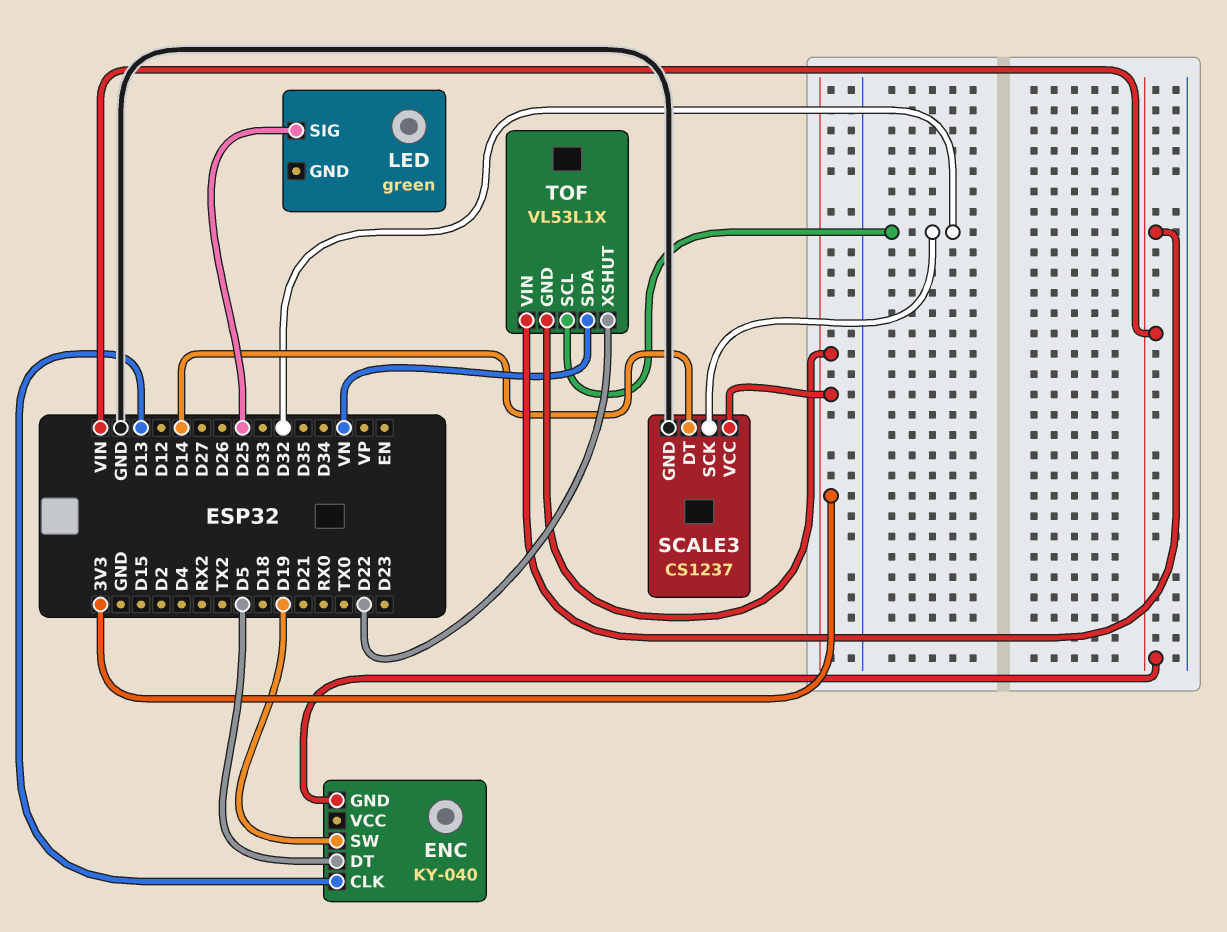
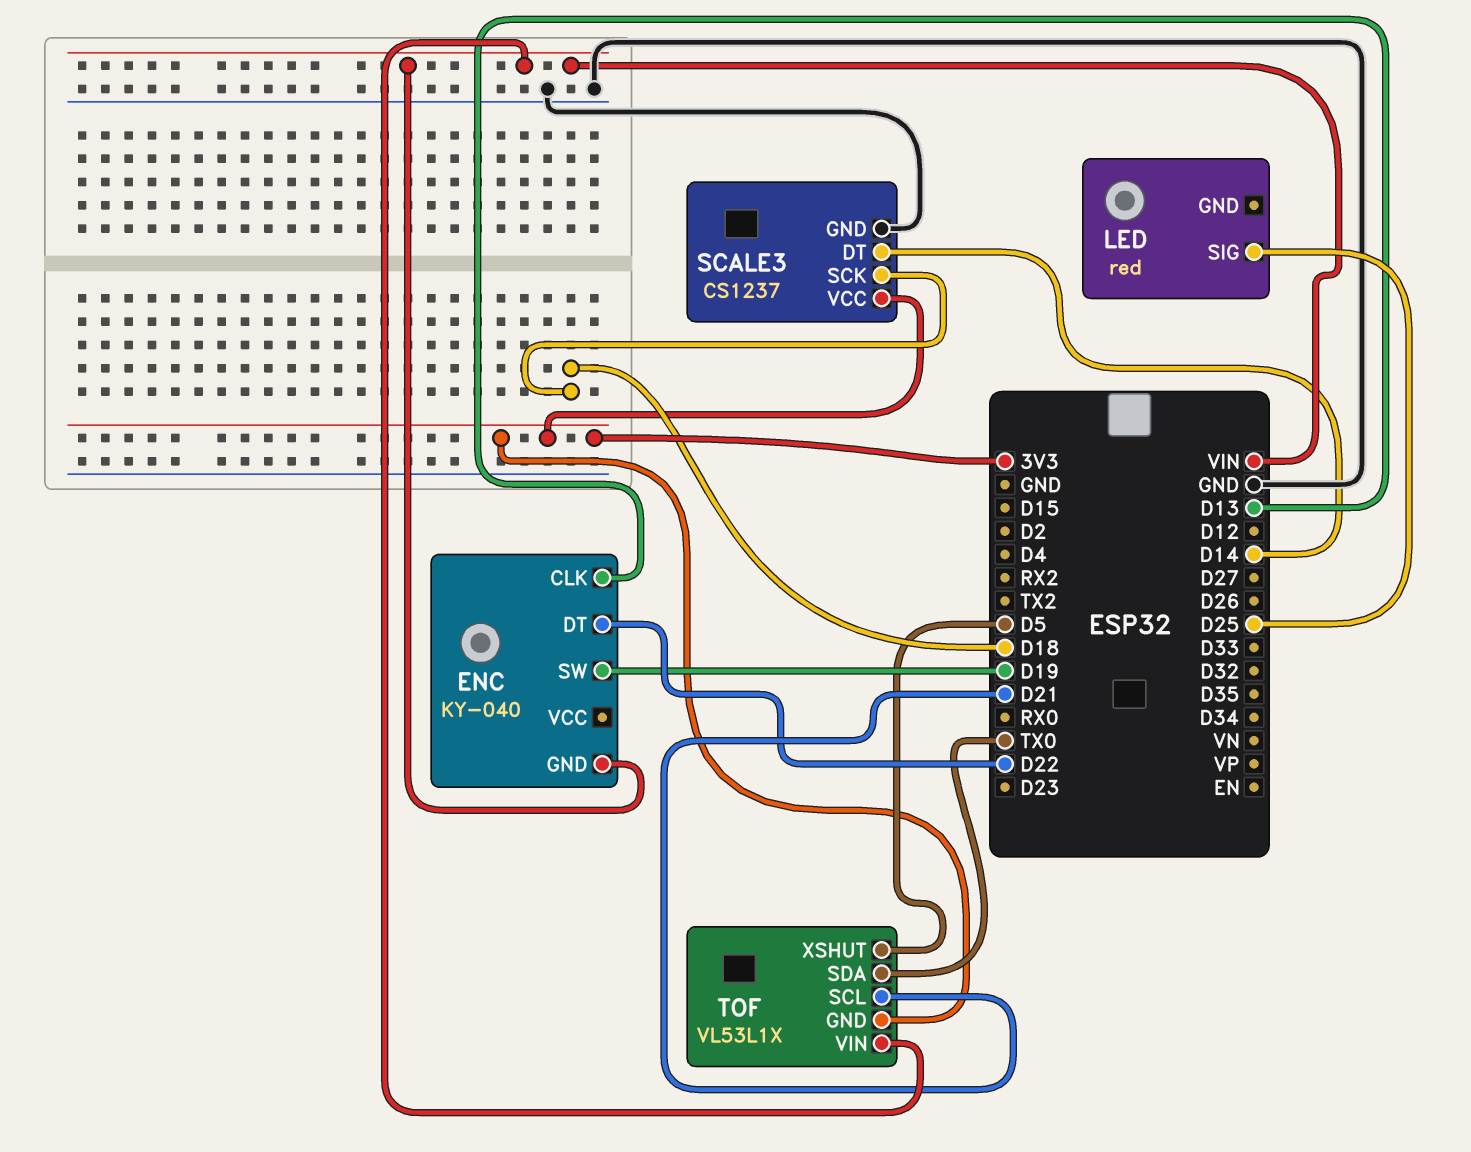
ENC pin DT: D5 -> D22
LED: green -> red
SCALE3 pin SCK: D32 -> D18
TOF pin SCL: D32 -> D21
TOF pin SDA: VN -> TX0
TOF pin XSHUT: D22 -> D5

